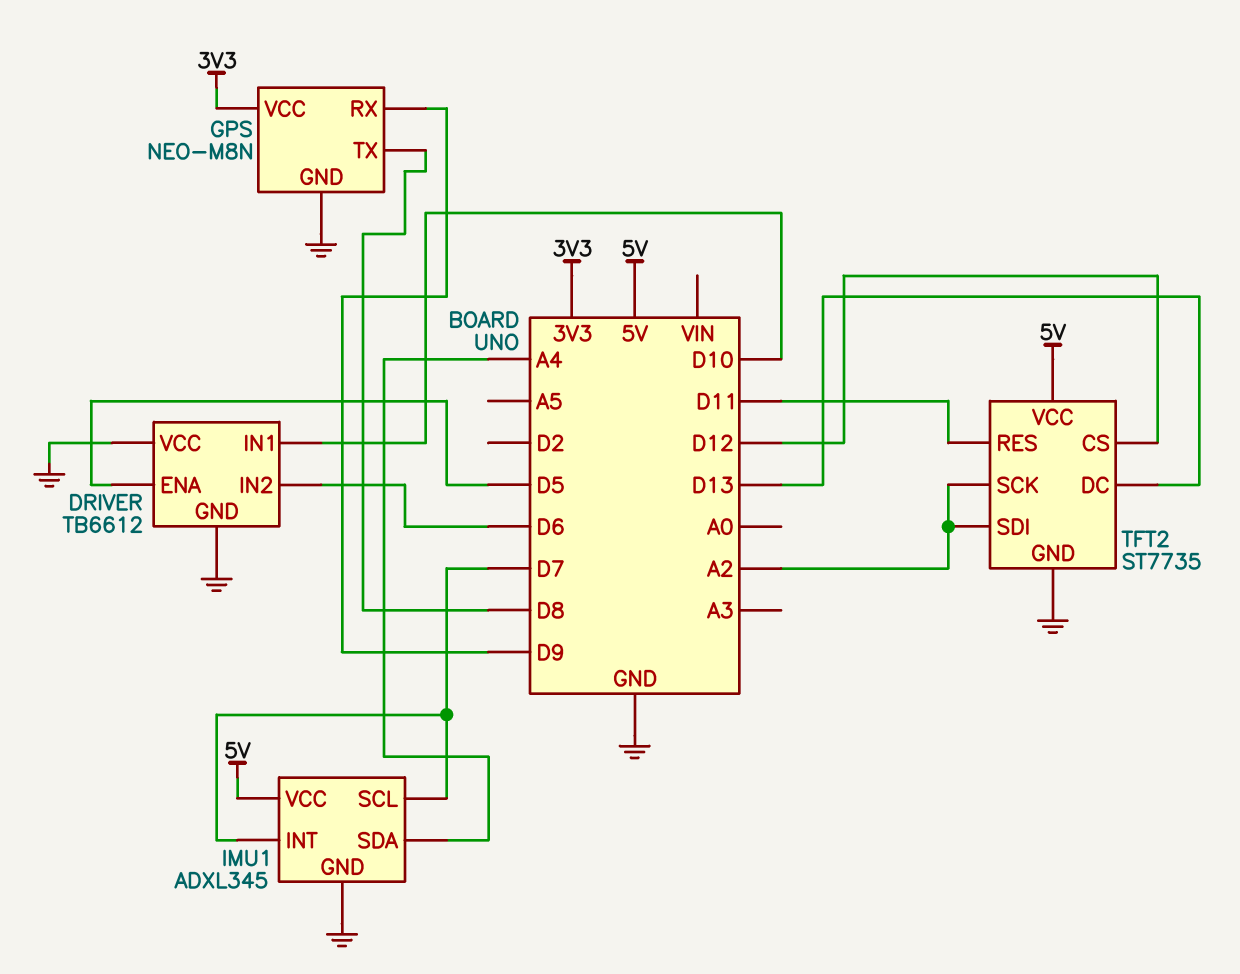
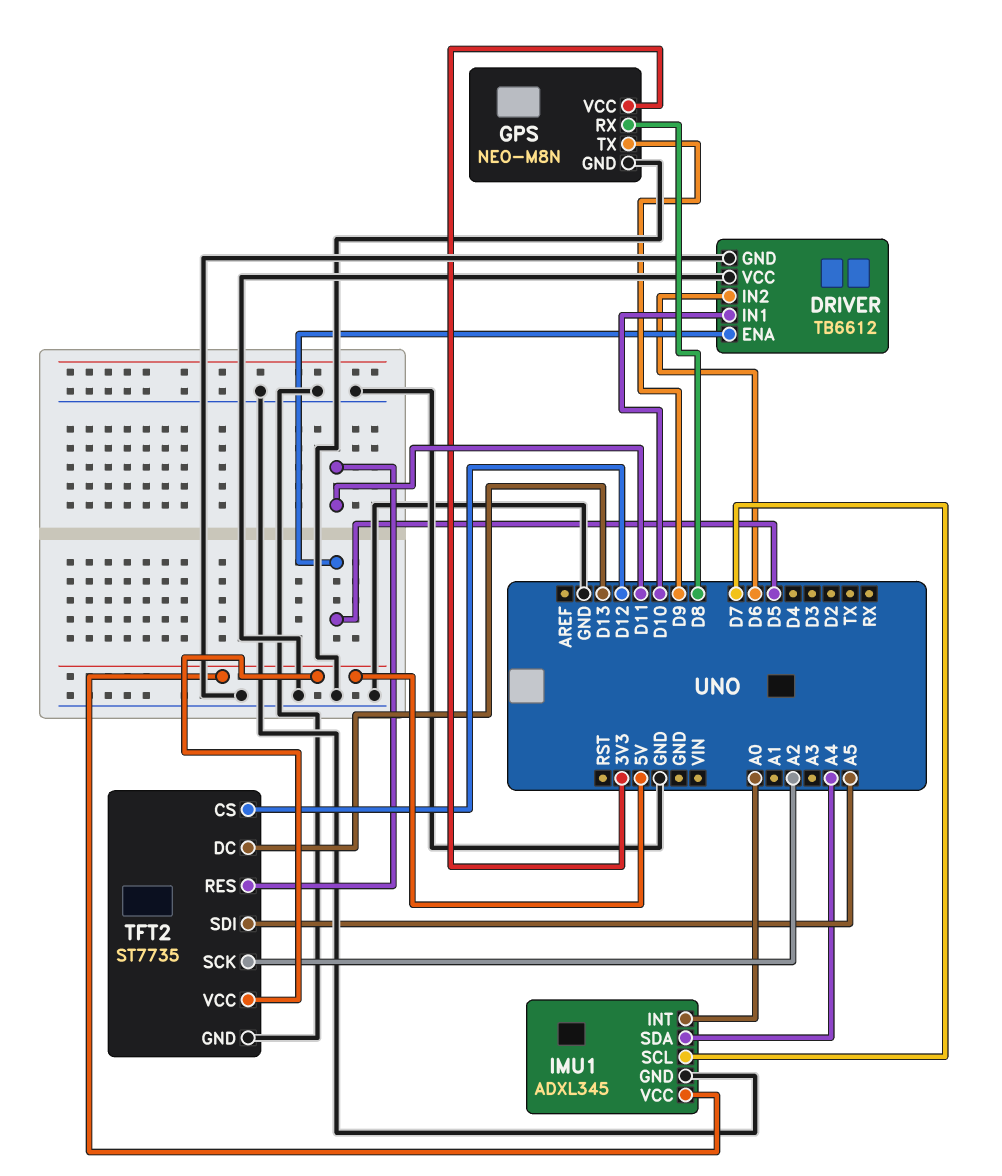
GPS pin RX: D9 -> D8
GPS pin TX: D8 -> D9
IMU1 pin INT: D7 -> A0
TFT2 pin SDI: A2 -> A5

